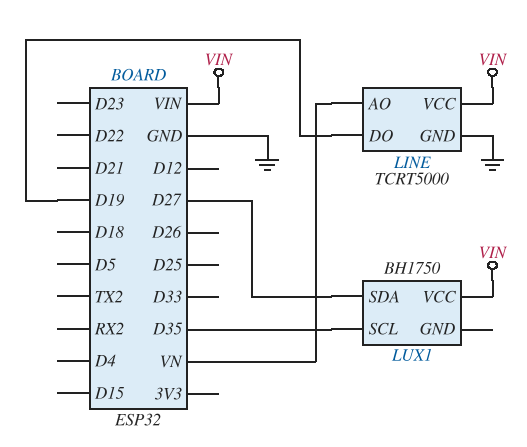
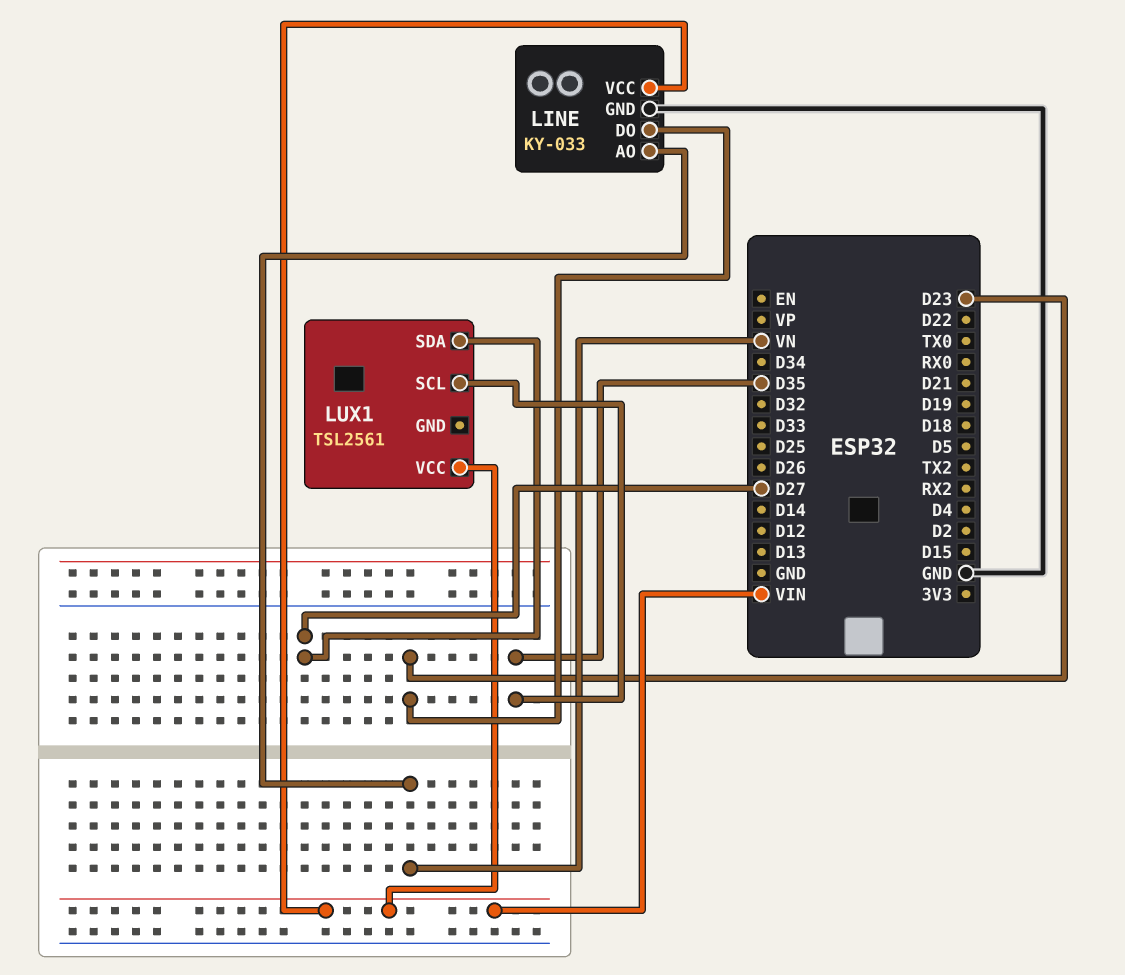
LINE: TCRT5000 -> KY-033
LINE pin DO: D19 -> D23
LUX1: BH1750 -> TSL2561

